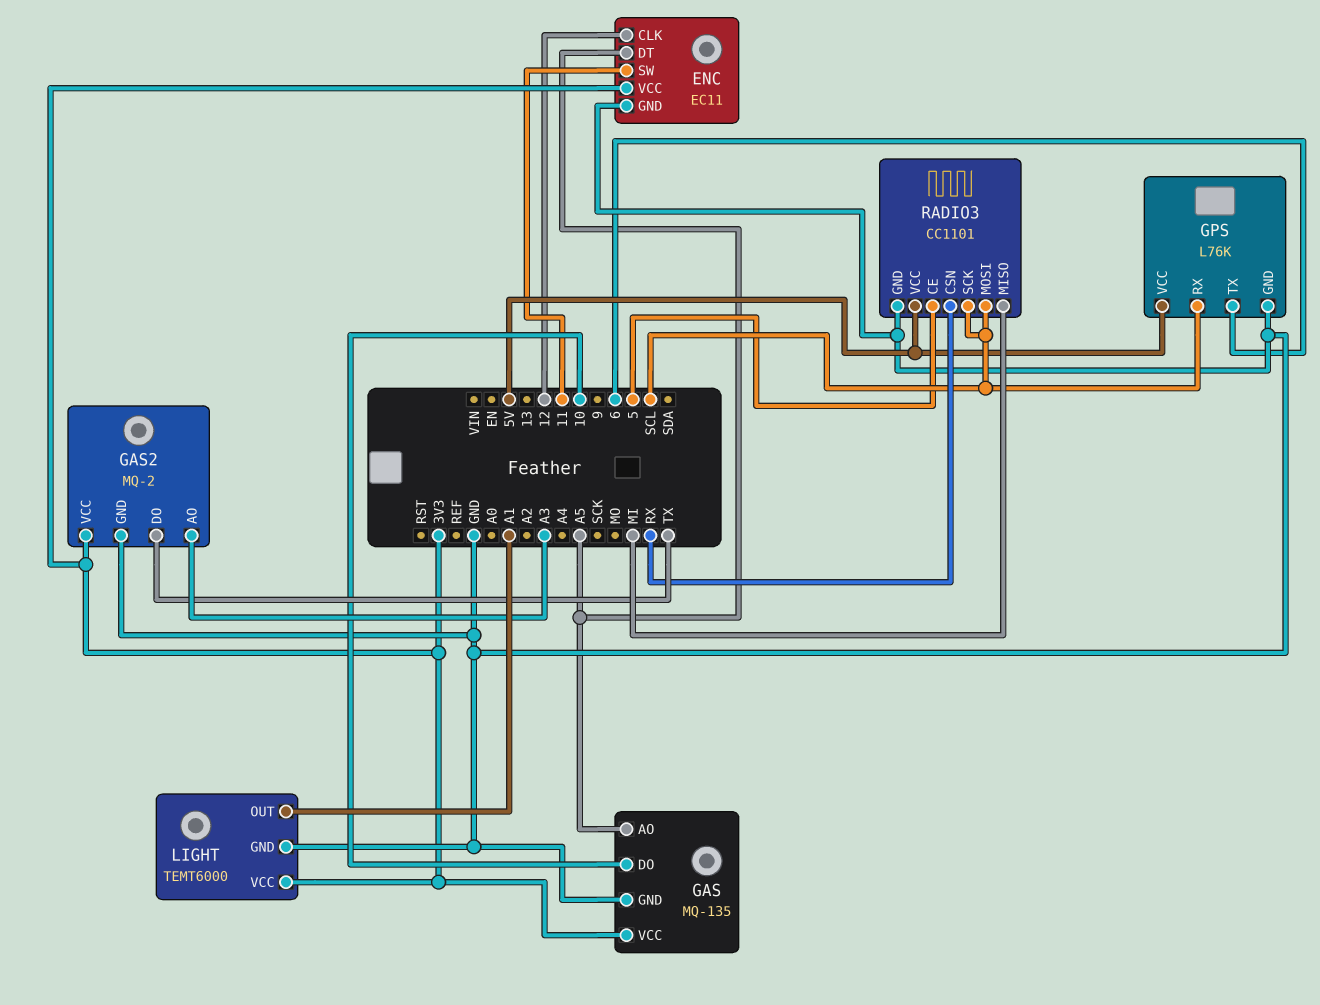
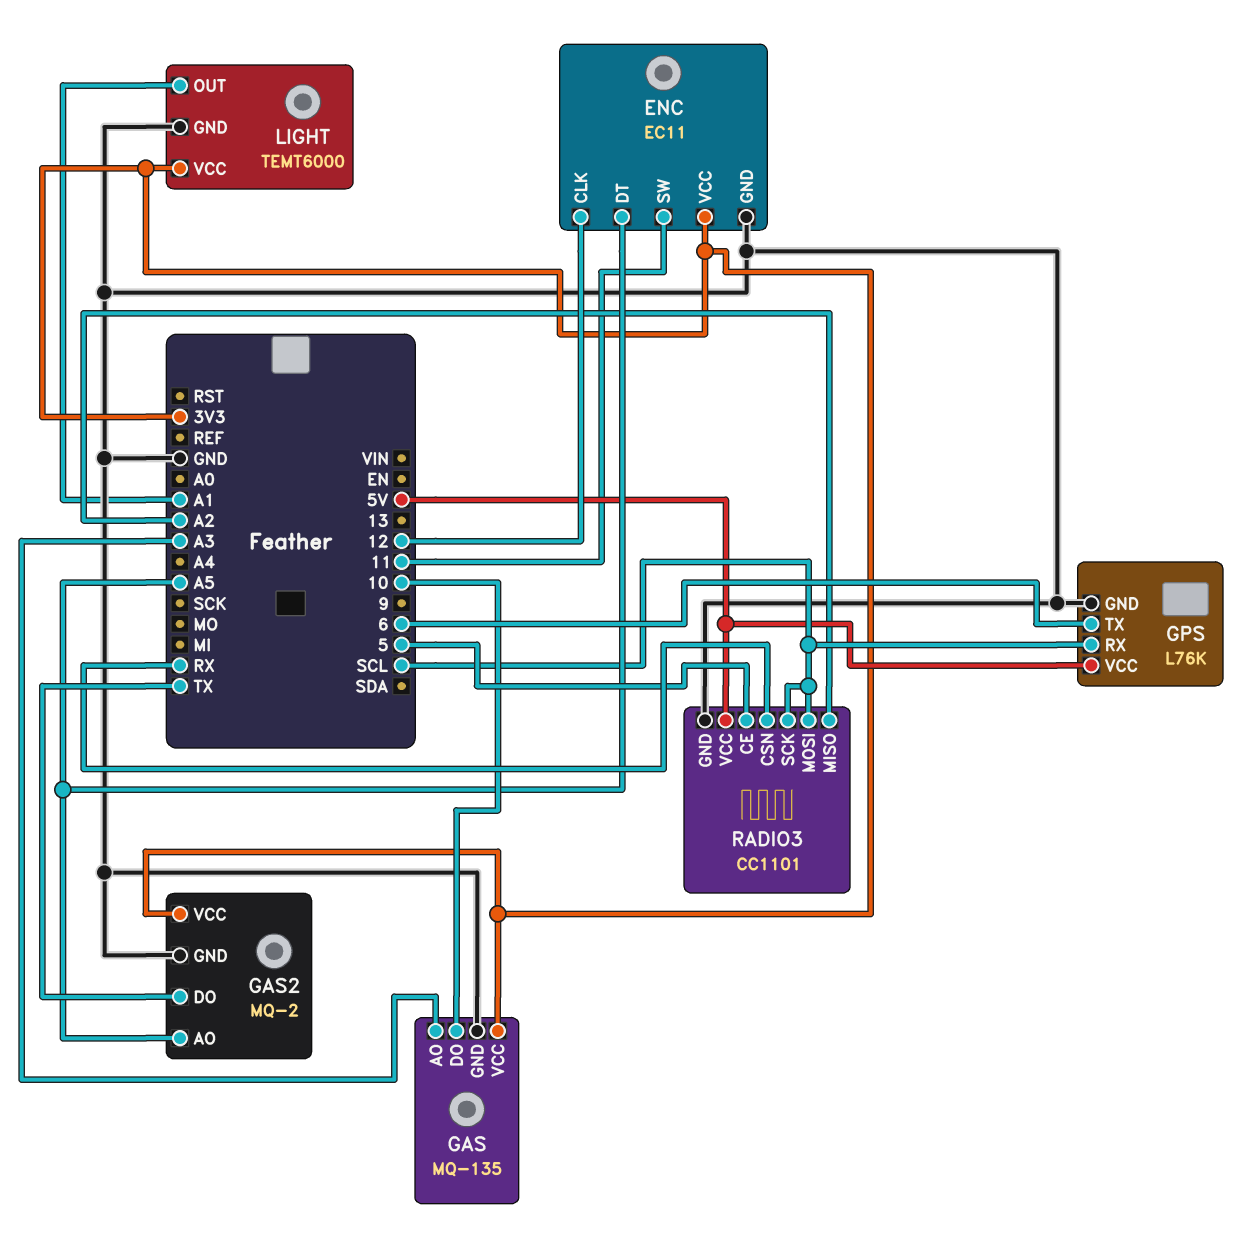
GAS pin AO: A5 -> A3
GAS2 pin AO: A3 -> A5
RADIO3 pin MISO: MI -> A2

